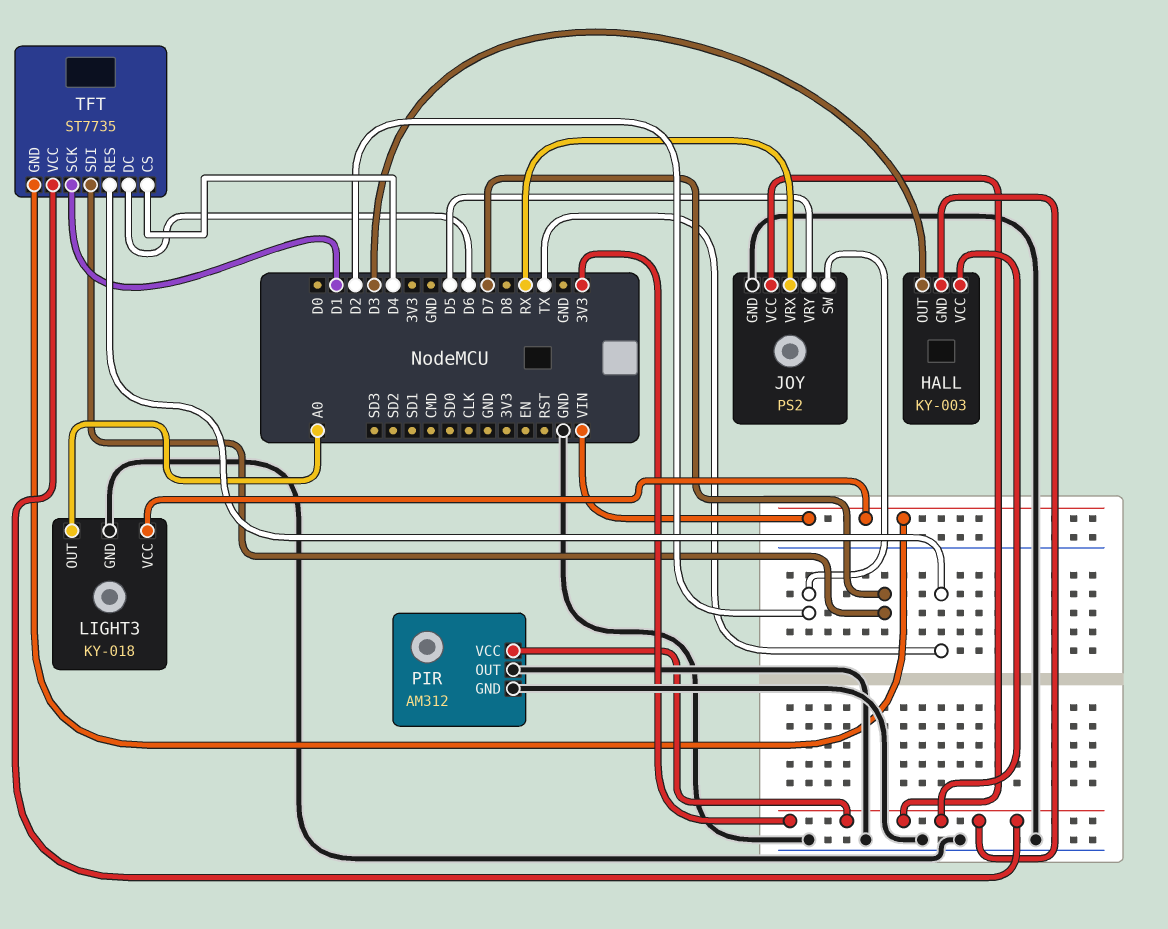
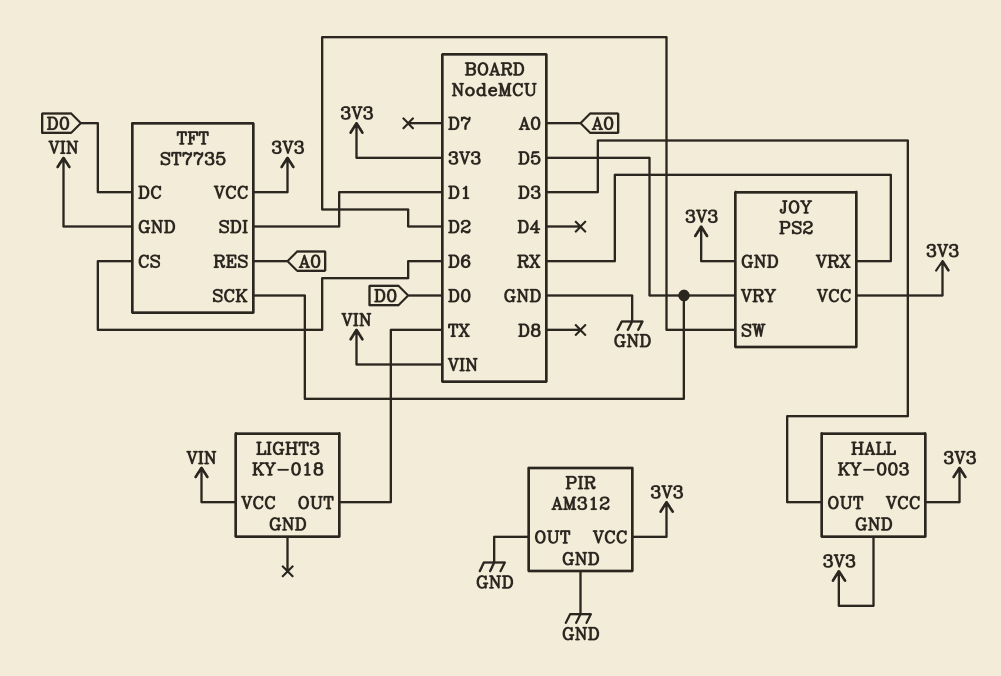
JOY pin GND: GND -> 3V3
LIGHT3 pin GND: GND -> none
LIGHT3 pin OUT: A0 -> TX
TFT pin CS: D4 -> D6
TFT pin DC: D6 -> D0
TFT pin RES: TX -> A0
TFT pin SCK: D1 -> D5
TFT pin SDI: D7 -> D1

